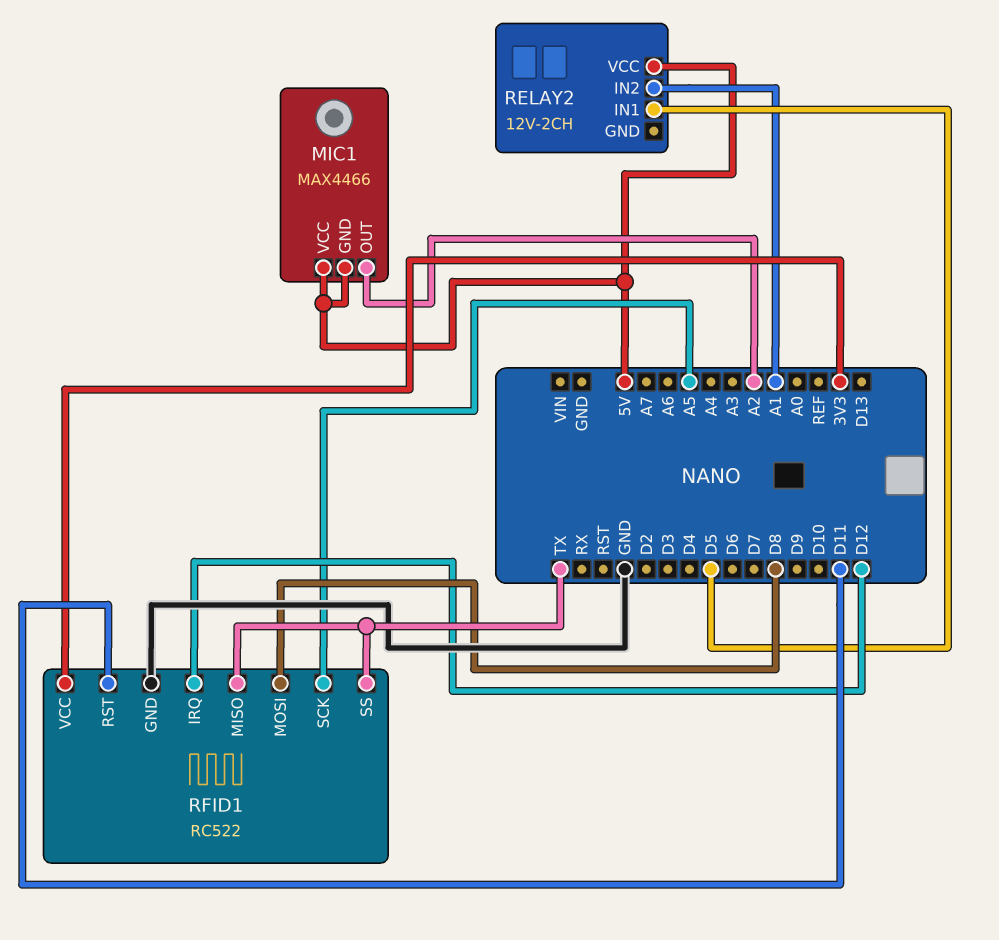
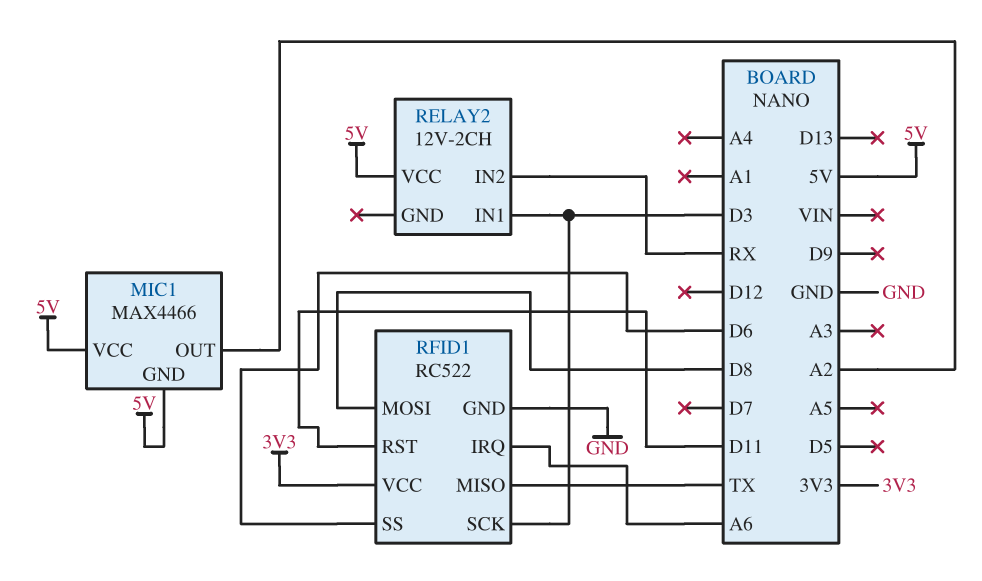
RELAY2 pin IN1: D5 -> D3
RELAY2 pin IN2: A1 -> RX
RFID1 pin IRQ: D12 -> A6
RFID1 pin SCK: A5 -> D3
RFID1 pin SS: TX -> D6

